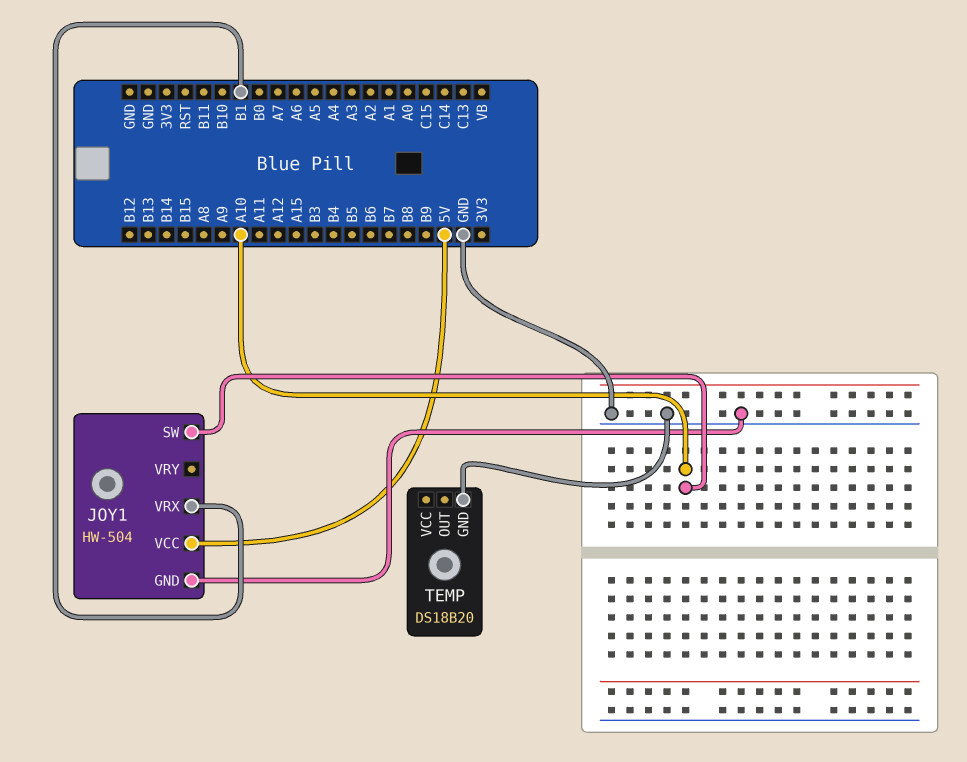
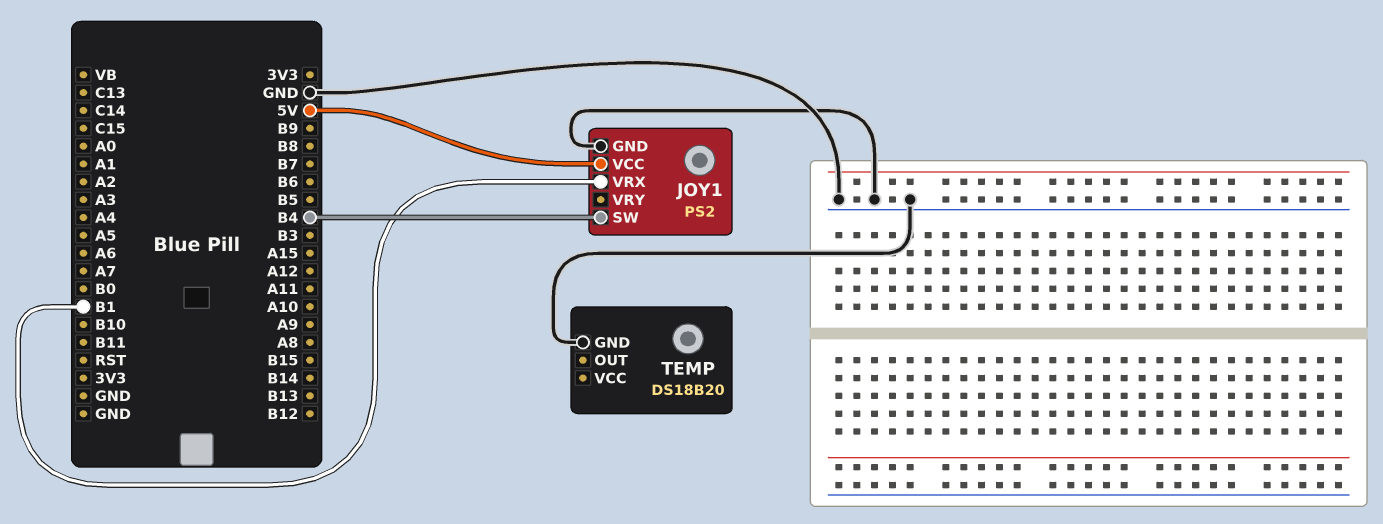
JOY1: HW-504 -> PS2
JOY1 pin SW: A10 -> B4

